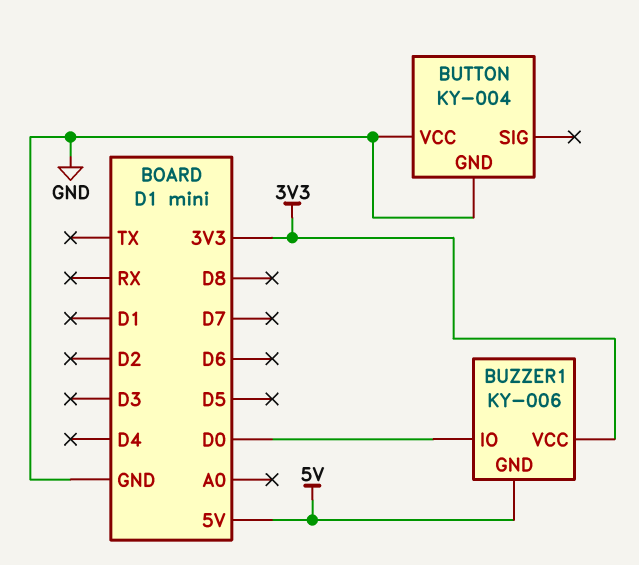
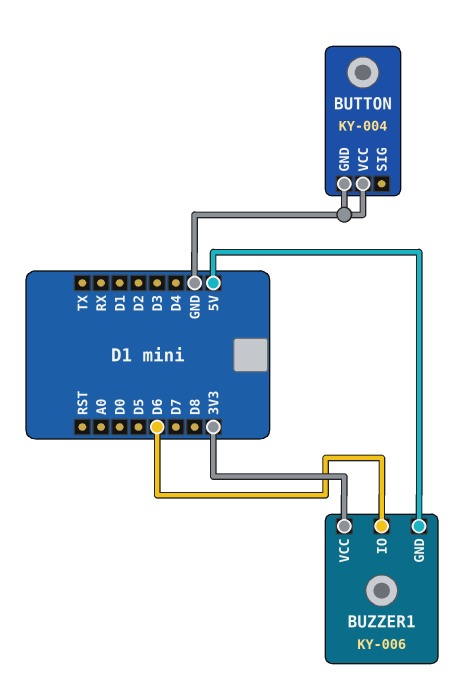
BUZZER1 pin IO: D0 -> D6

